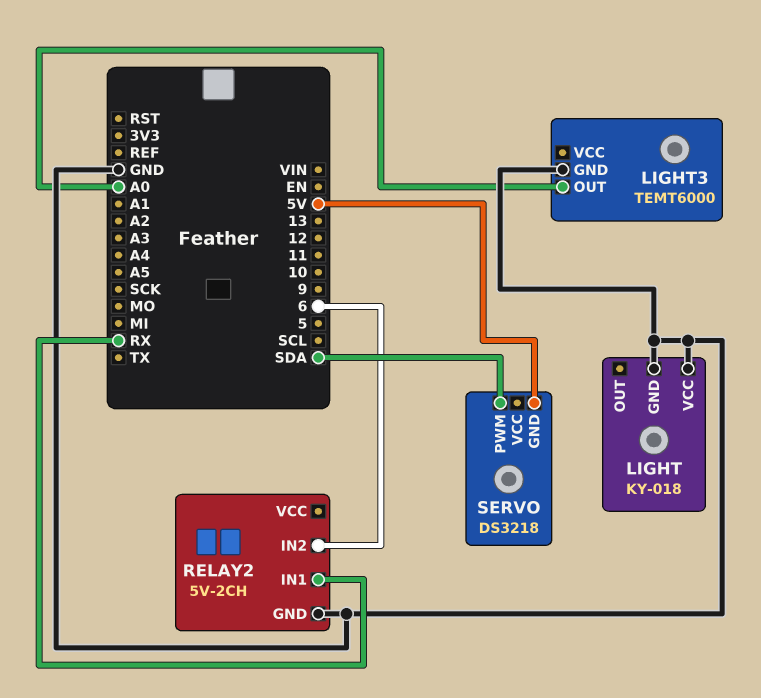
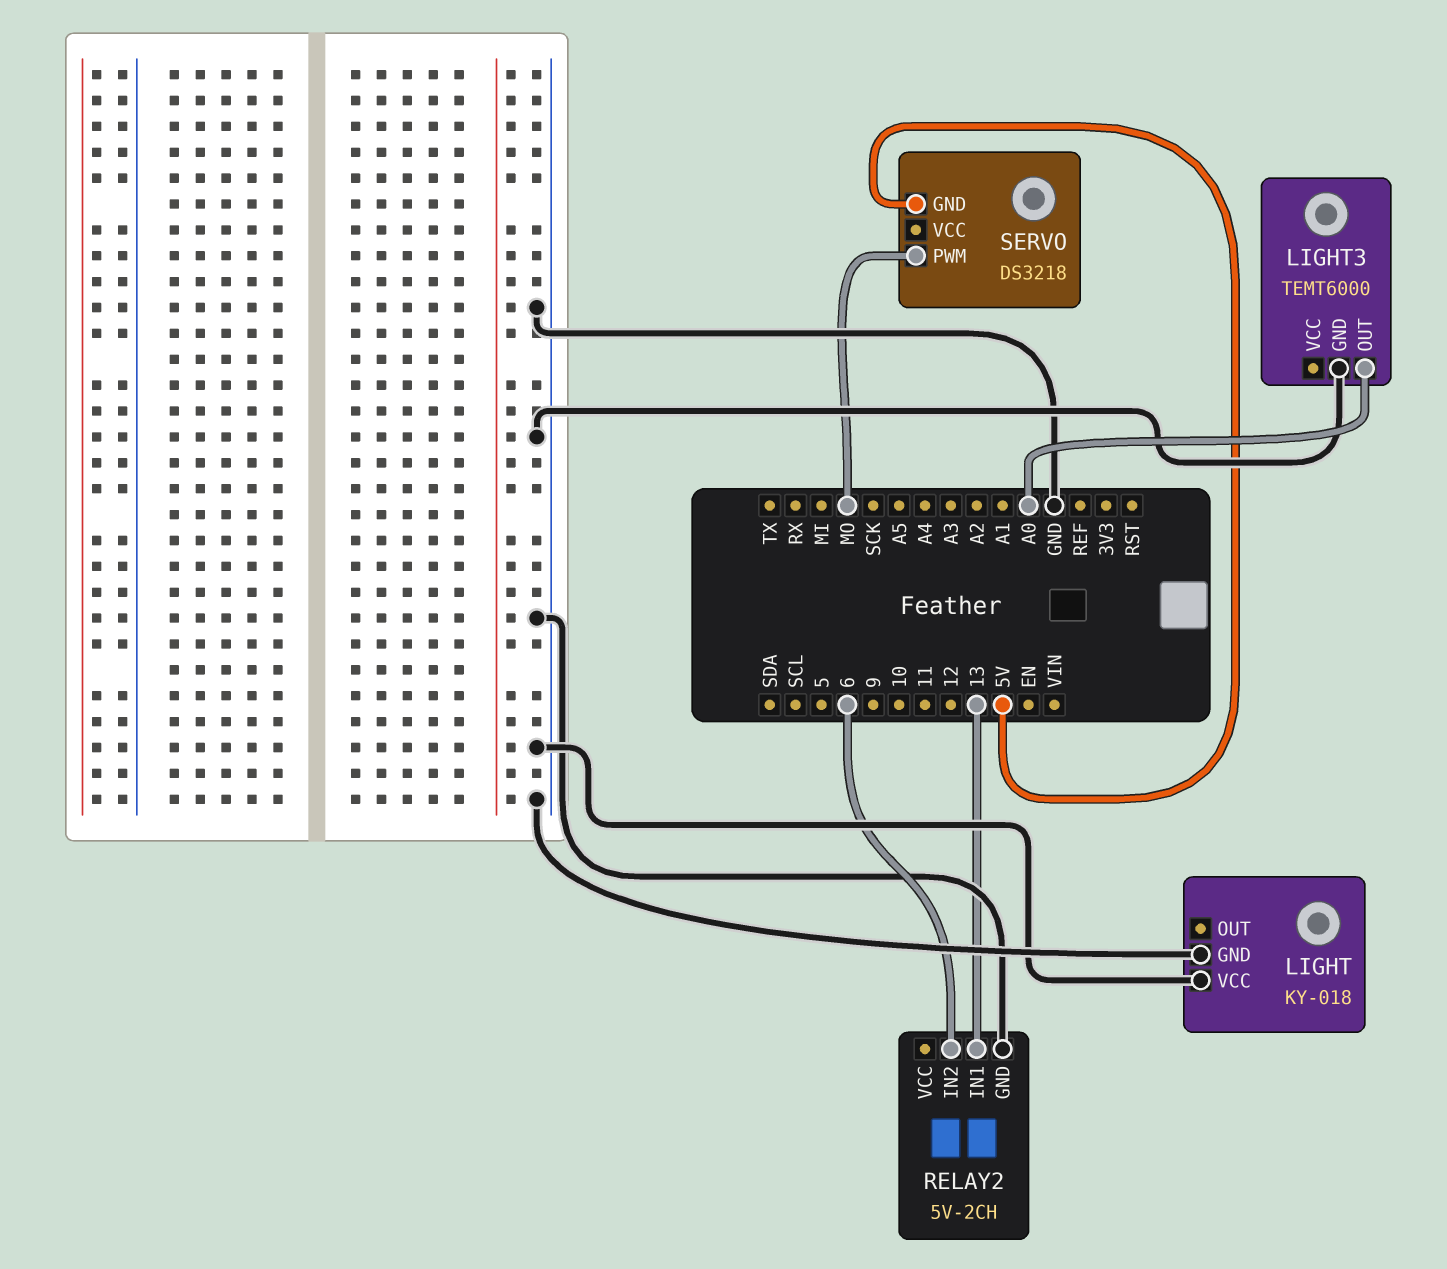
RELAY2 pin IN1: RX -> 13
SERVO pin PWM: SDA -> MO

